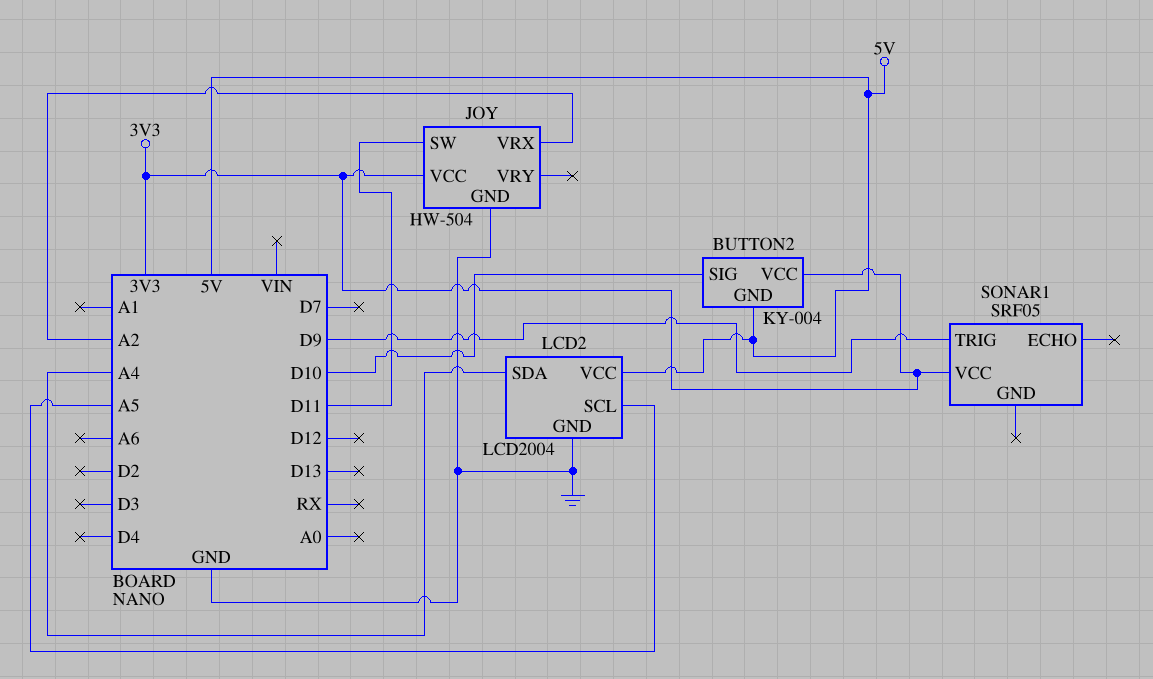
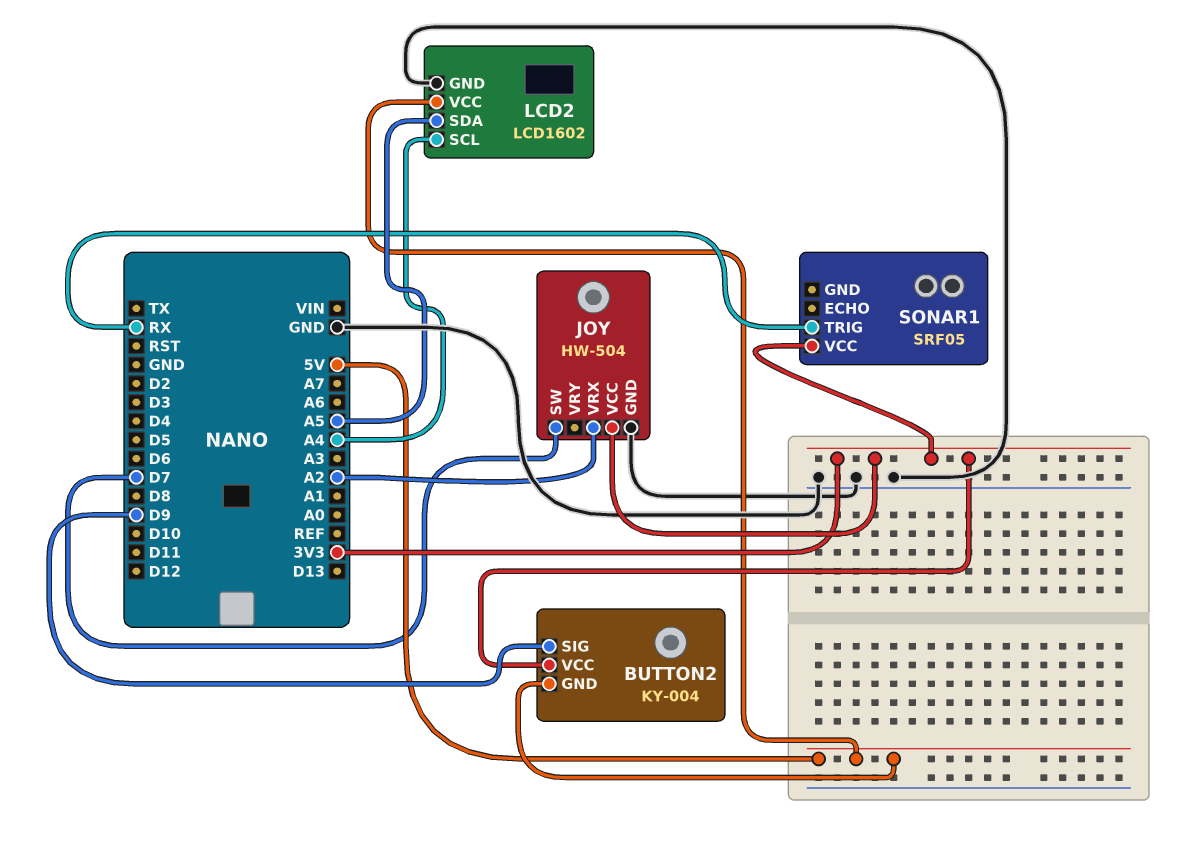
BUTTON2 pin SIG: D10 -> D9
JOY pin SW: D11 -> D7
LCD2: LCD2004 -> LCD1602
LCD2 pin SCL: A5 -> A4
LCD2 pin SDA: A4 -> A5
SONAR1 pin TRIG: D9 -> RX

